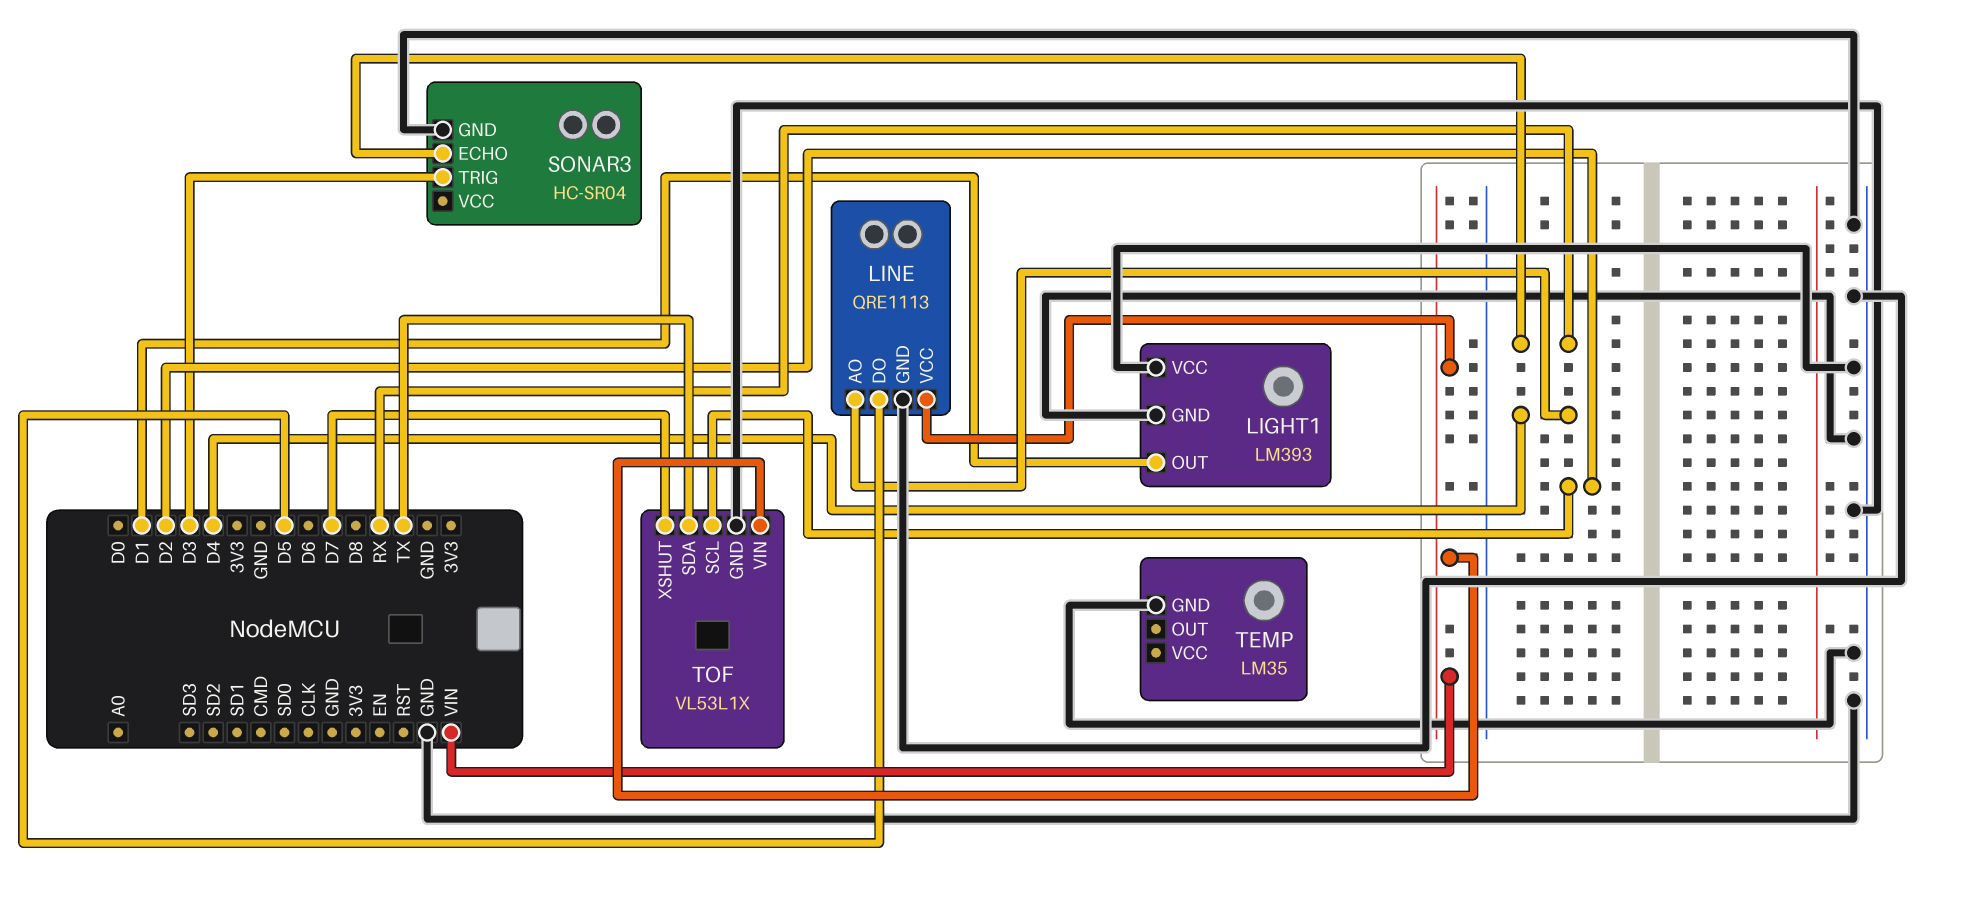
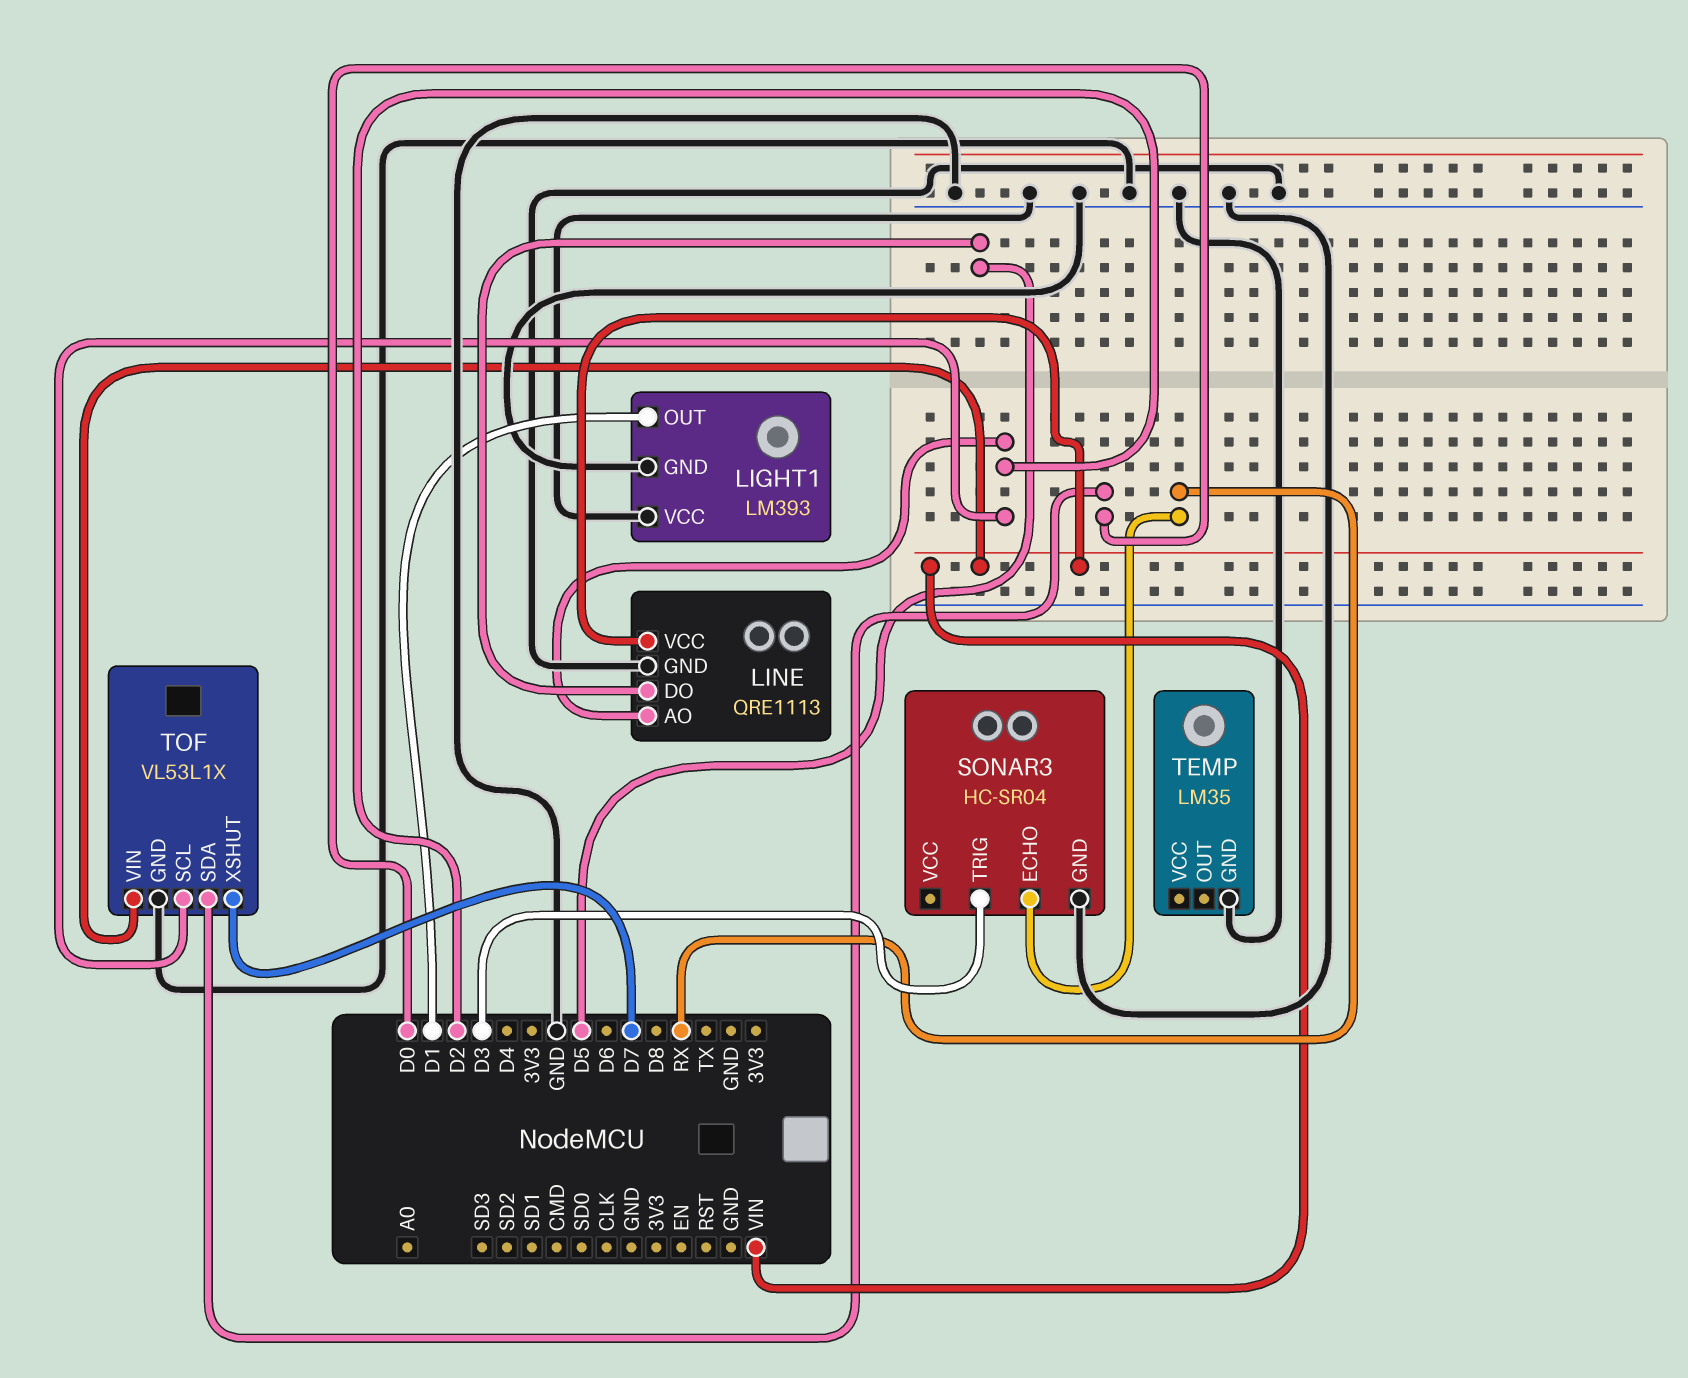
LINE pin AO: D4 -> D2
TOF pin SDA: TX -> D0

